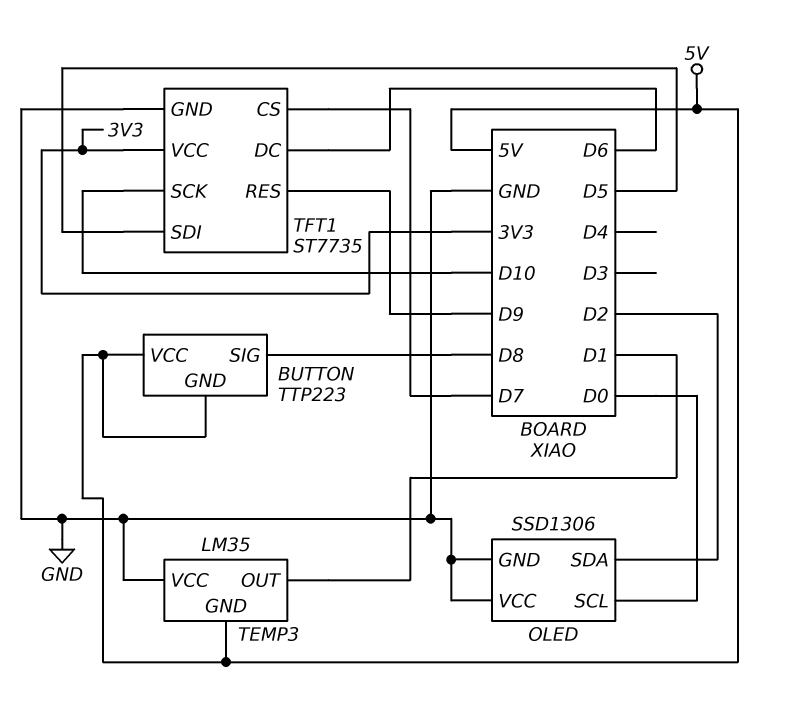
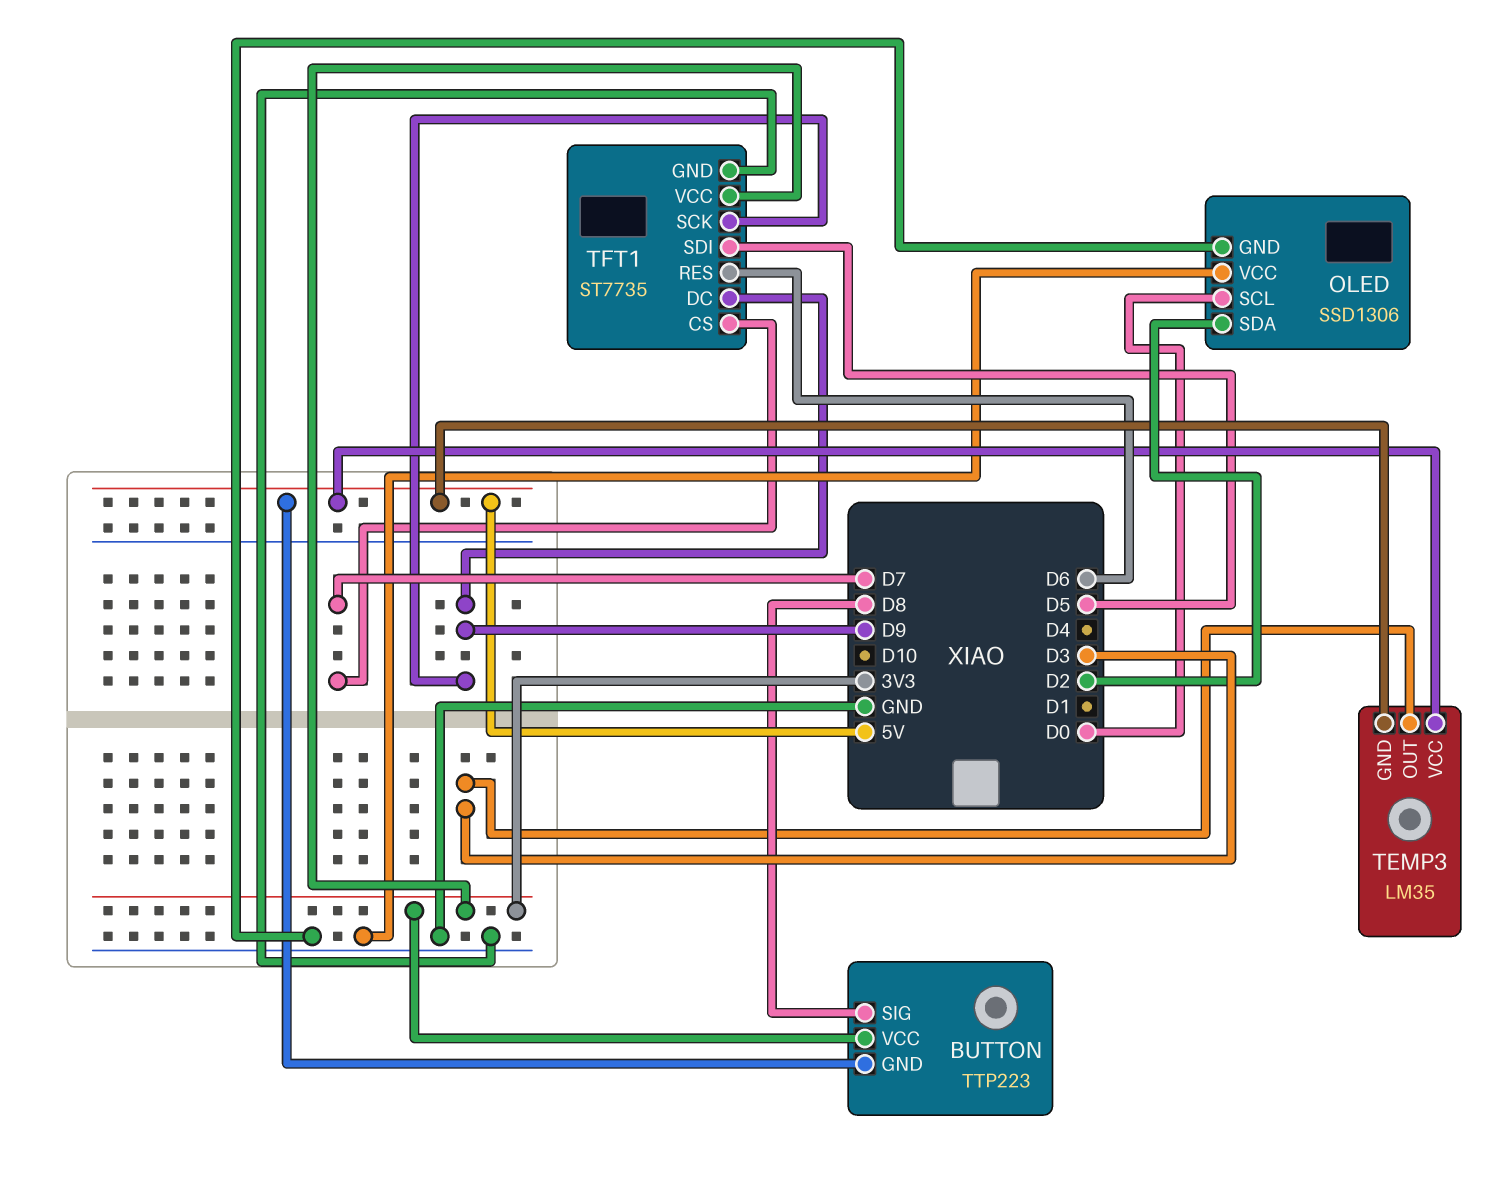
BUTTON pin VCC: 5V -> 3V3
TEMP3 pin OUT: D1 -> D3
TEMP3 pin VCC: GND -> 5V
TFT1 pin DC: D6 -> D9
TFT1 pin RES: D9 -> D6
TFT1 pin SCK: D10 -> D9

